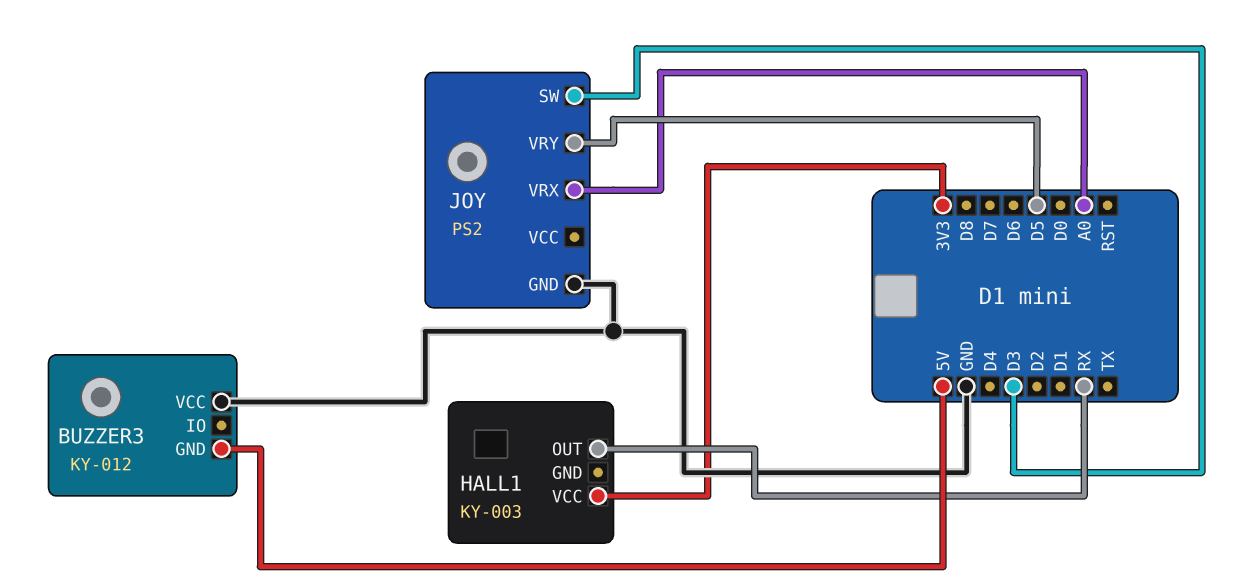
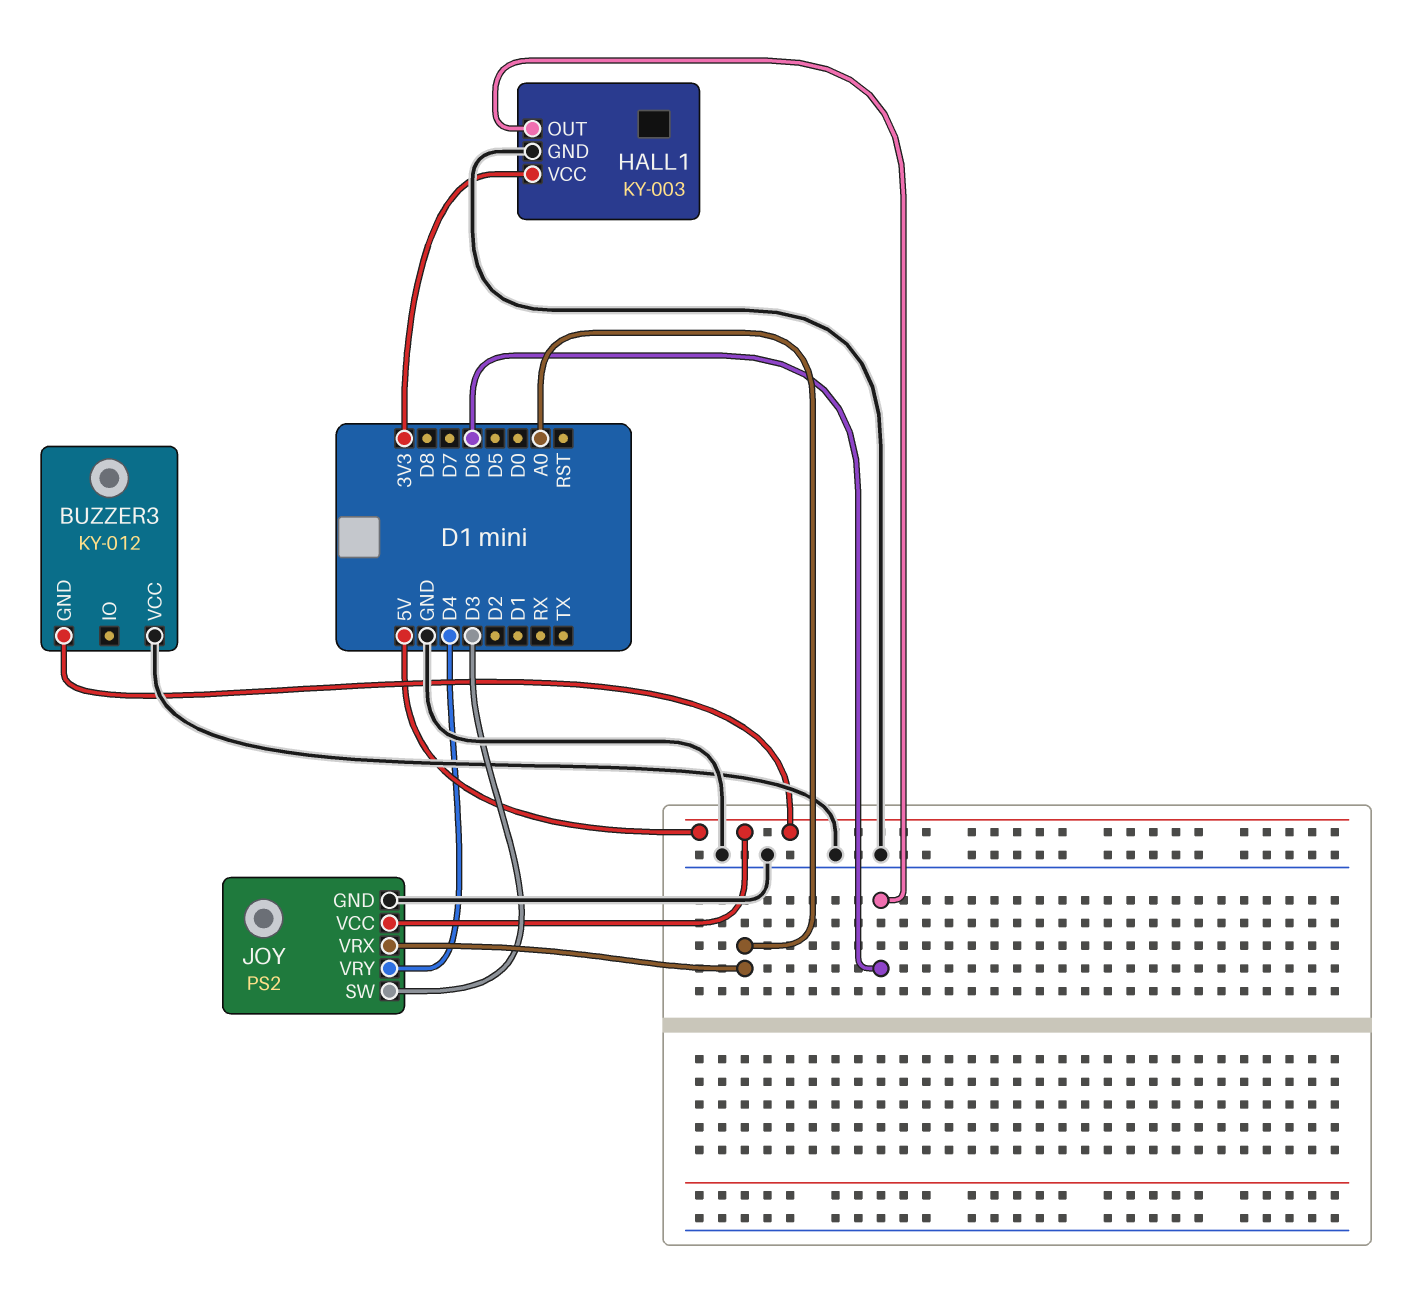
HALL1 pin GND: none -> GND
HALL1 pin OUT: RX -> D6
JOY pin VCC: none -> 5V
JOY pin VRY: D5 -> D4

